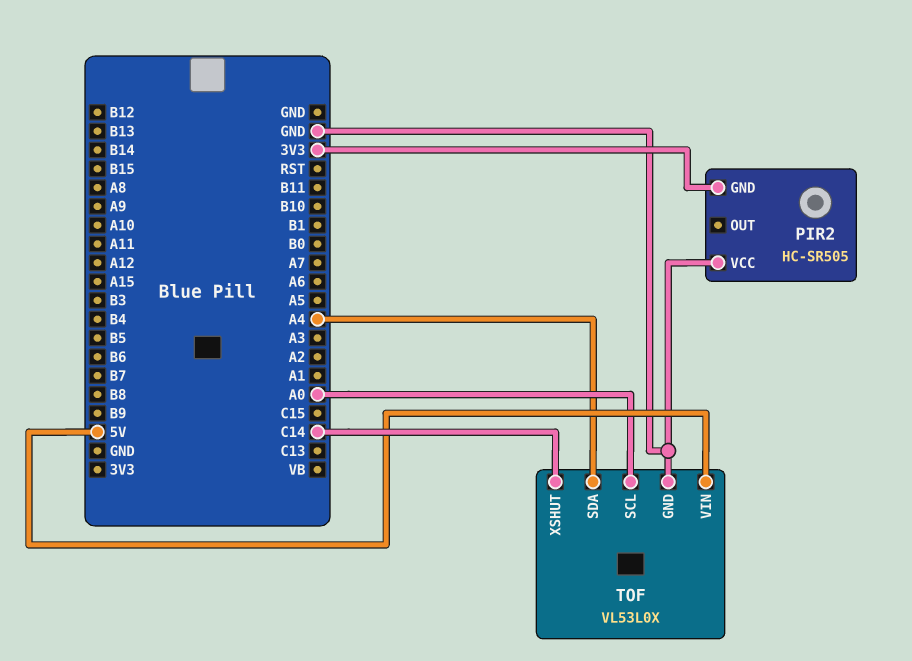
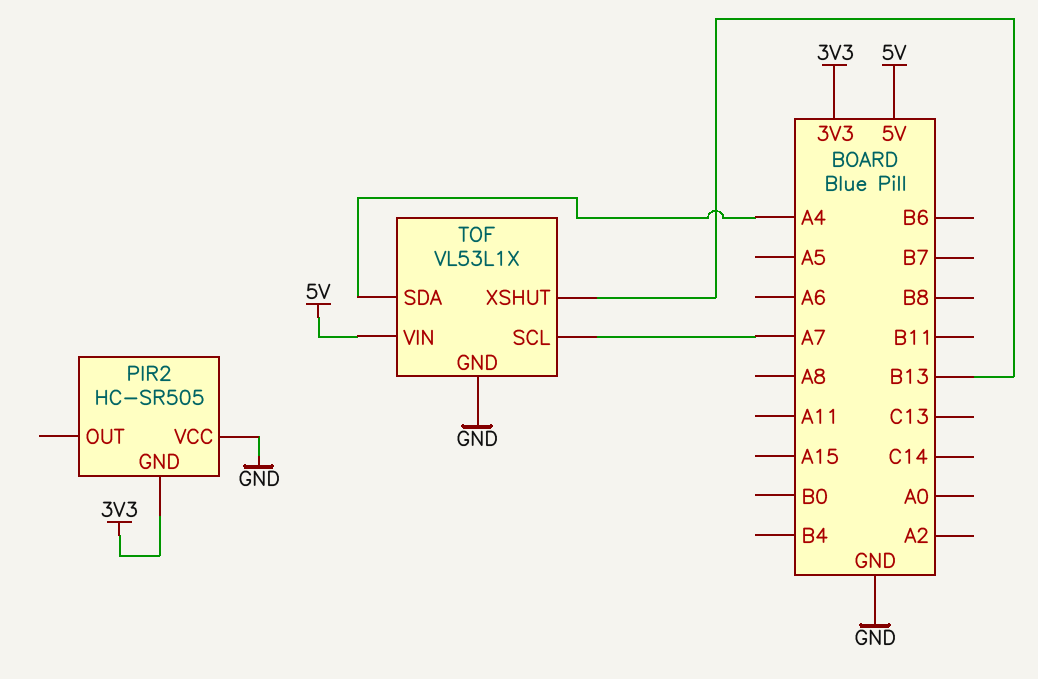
TOF: VL53L0X -> VL53L1X
TOF pin SCL: A0 -> A7
TOF pin XSHUT: C14 -> B13

